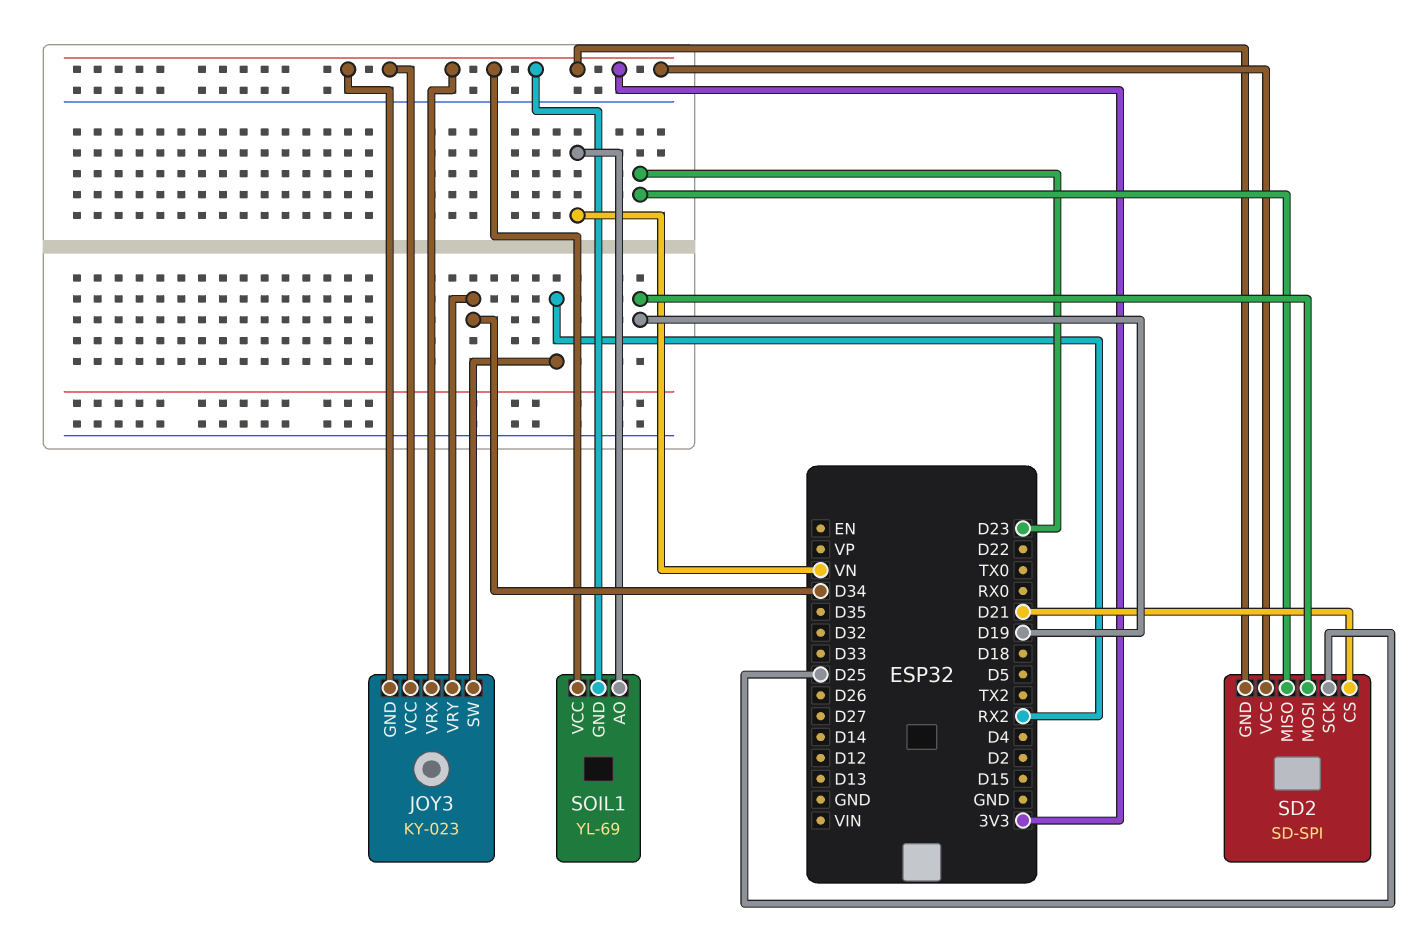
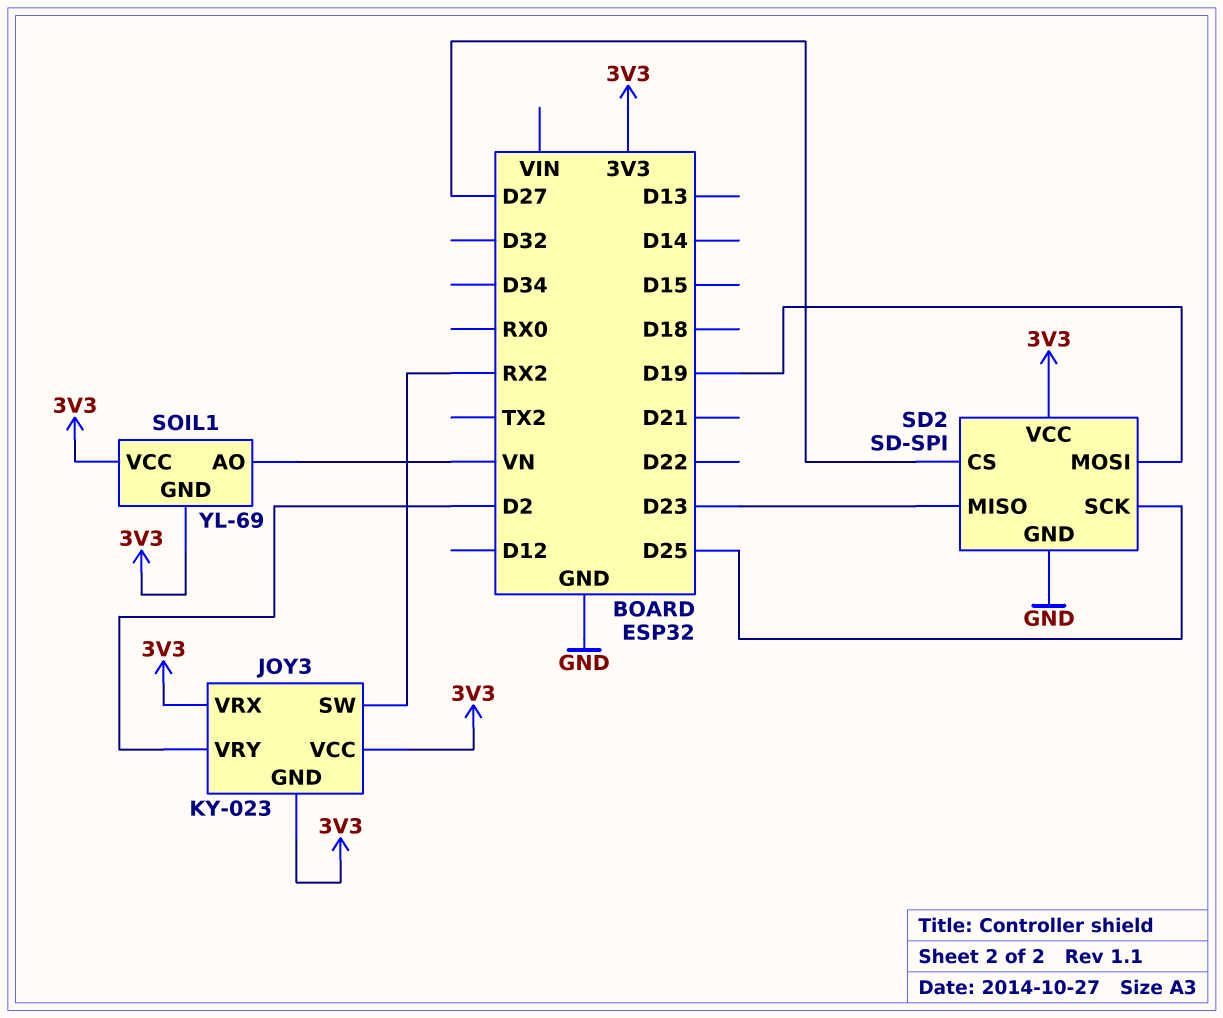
JOY3 pin VRY: D34 -> D2
SD2 pin CS: D21 -> D27
SD2 pin GND: 3V3 -> GND

